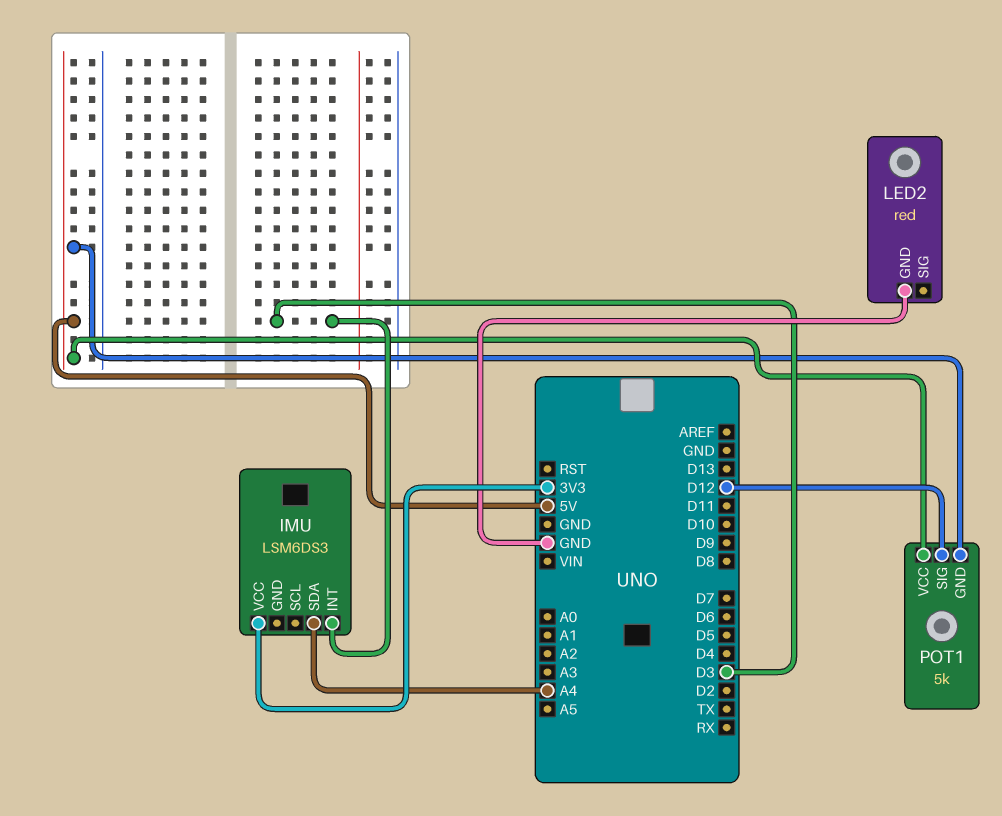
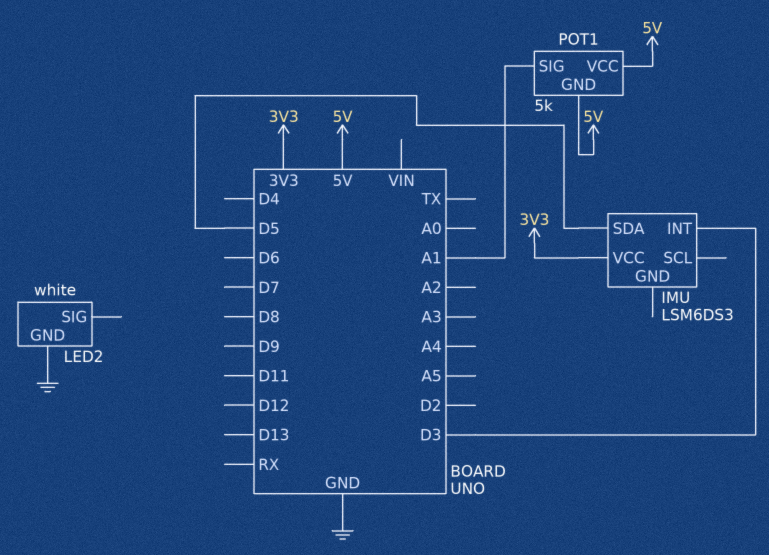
IMU pin SDA: A4 -> D5
LED2: red -> white
POT1 pin SIG: D12 -> A1

